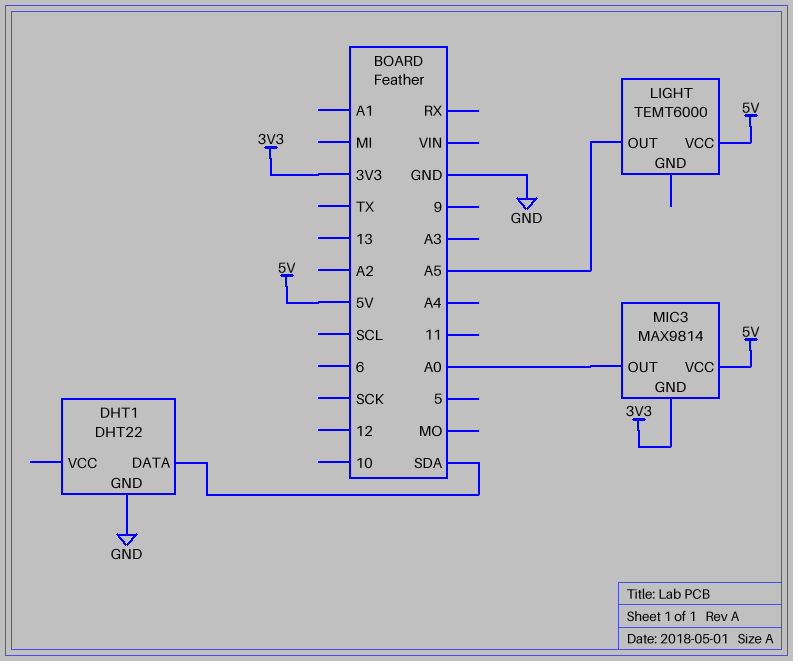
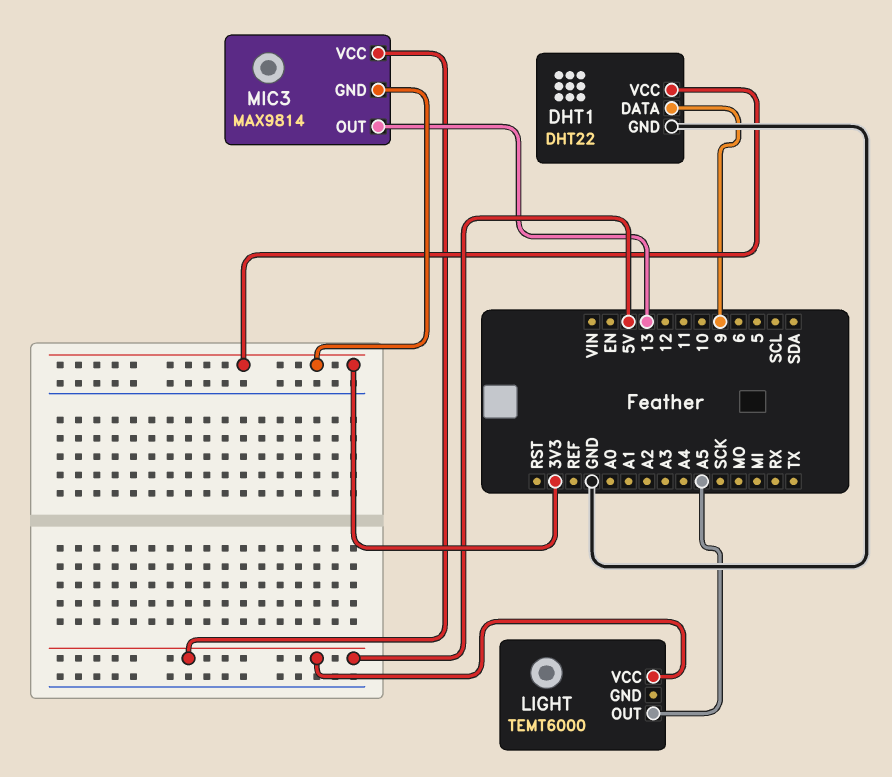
DHT1 pin DATA: SDA -> 9
DHT1 pin VCC: none -> 3V3
MIC3 pin OUT: A0 -> 13

